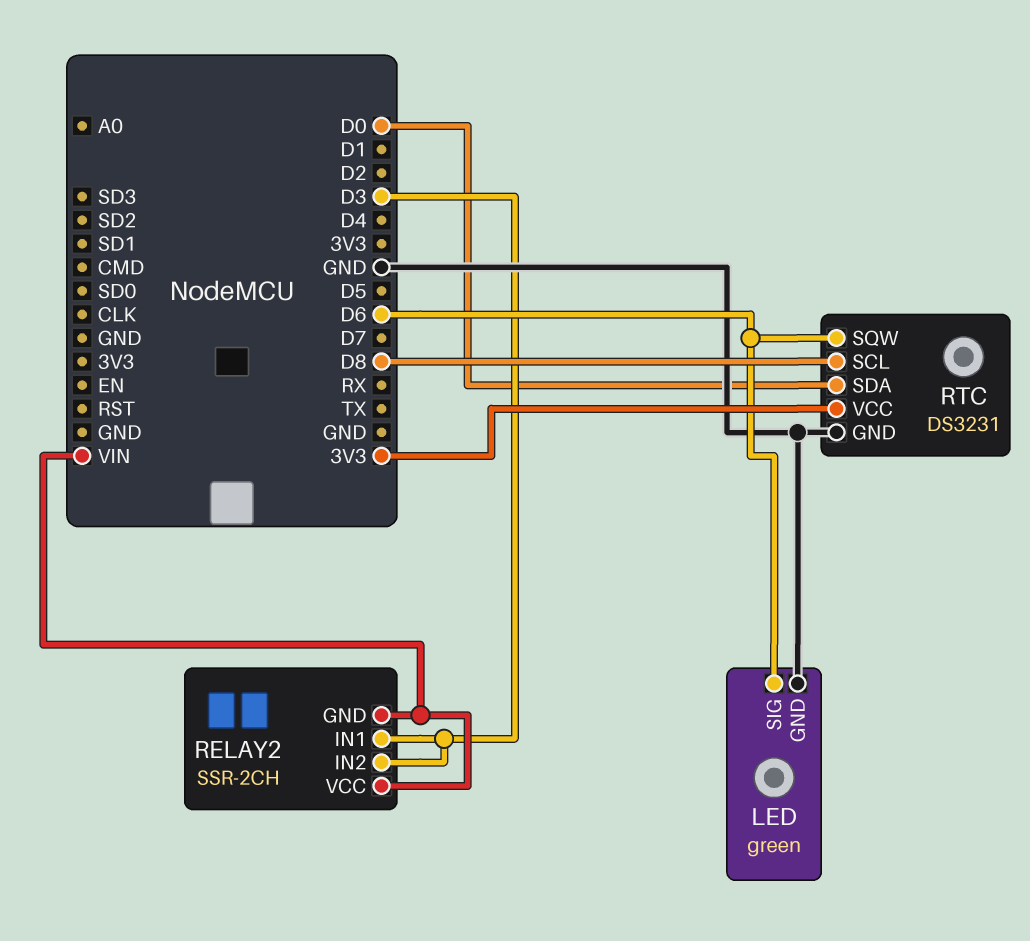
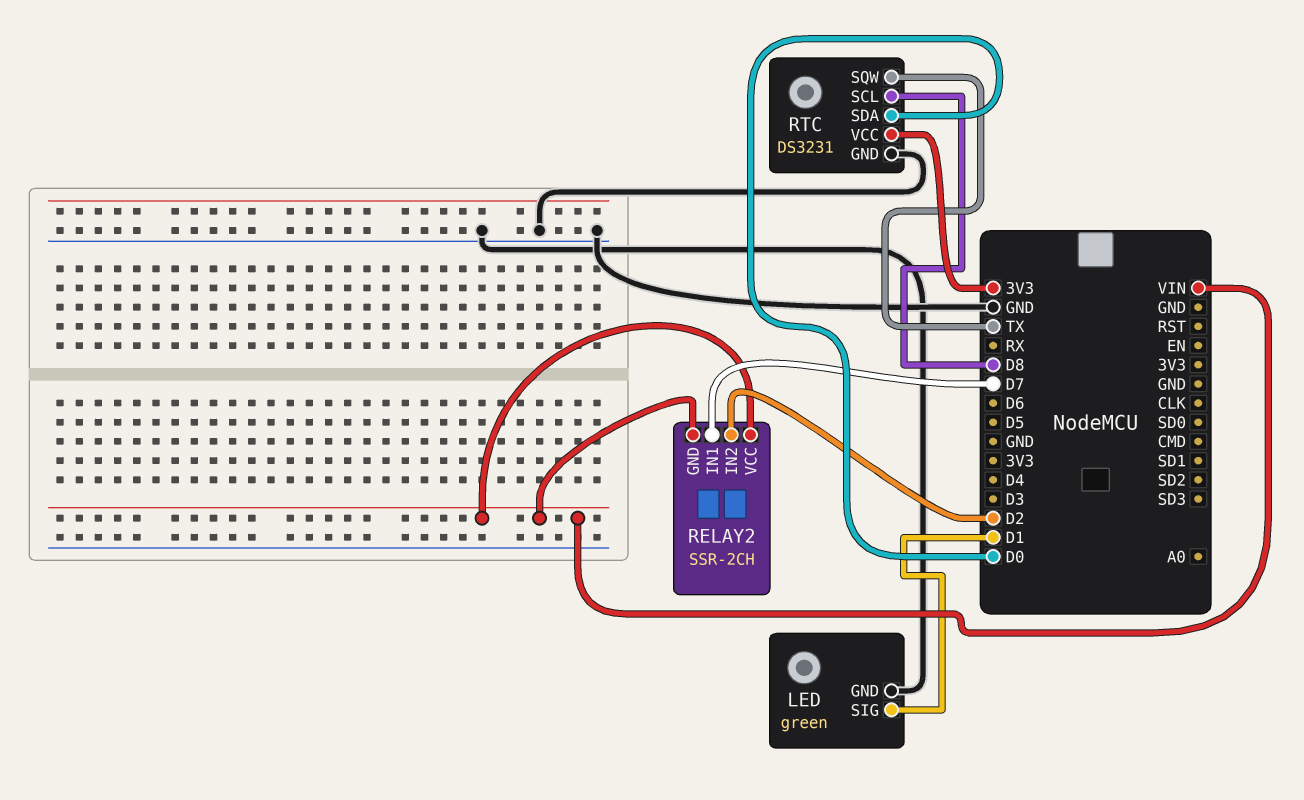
LED pin SIG: D6 -> D1
RELAY2 pin IN1: D3 -> D7
RELAY2 pin IN2: D3 -> D2
RTC pin SQW: D6 -> TX

